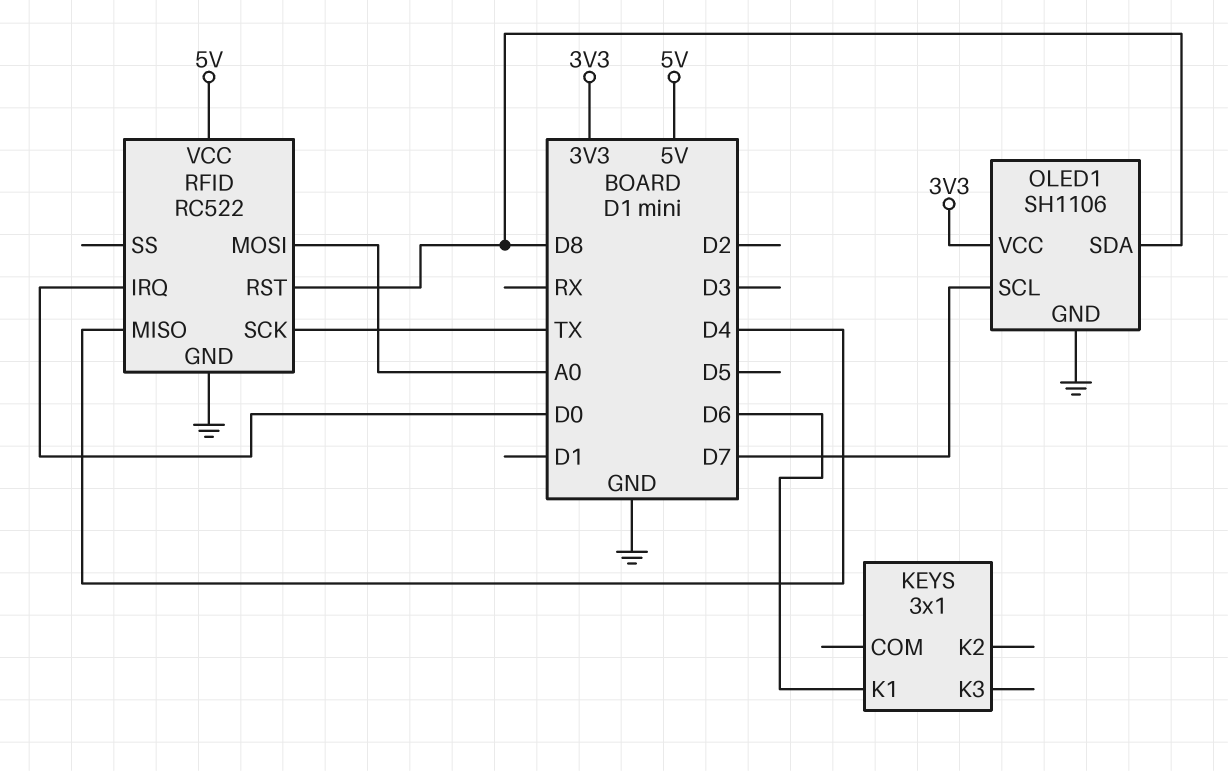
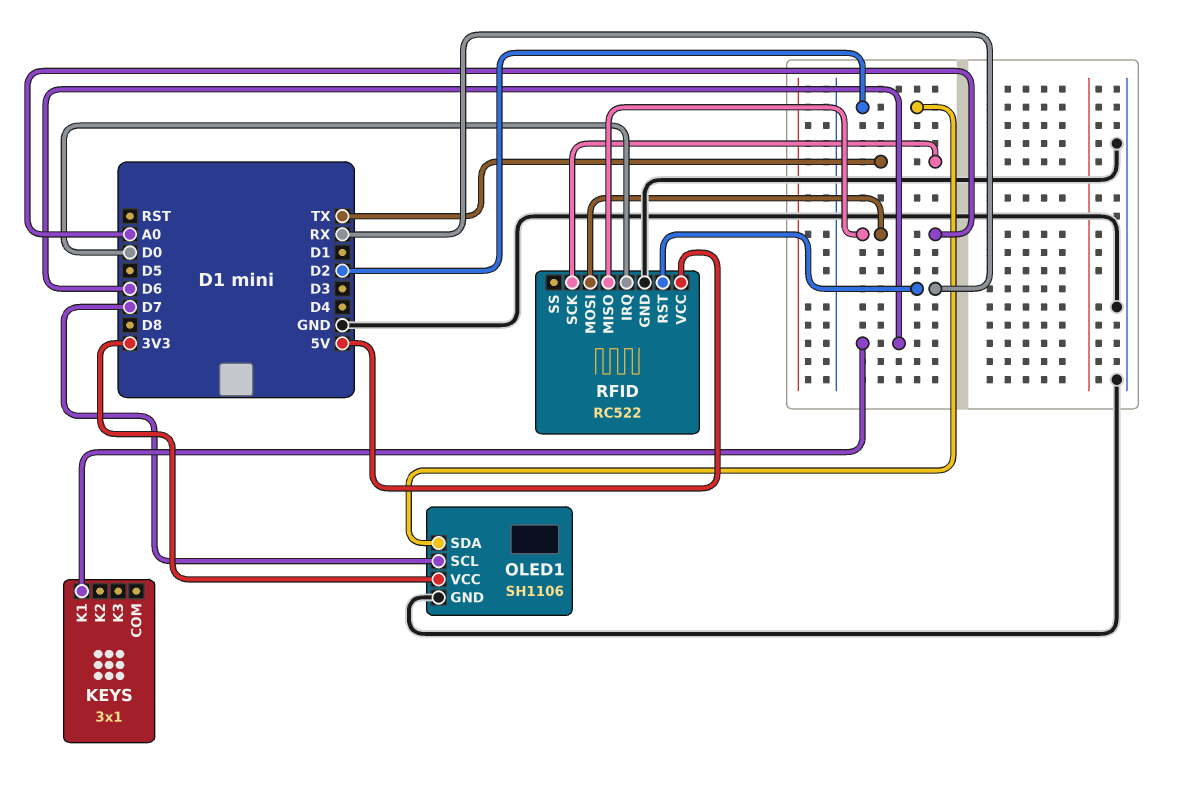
OLED1 pin SDA: D8 -> D2
RFID pin MISO: D4 -> A0
RFID pin RST: D8 -> RX

